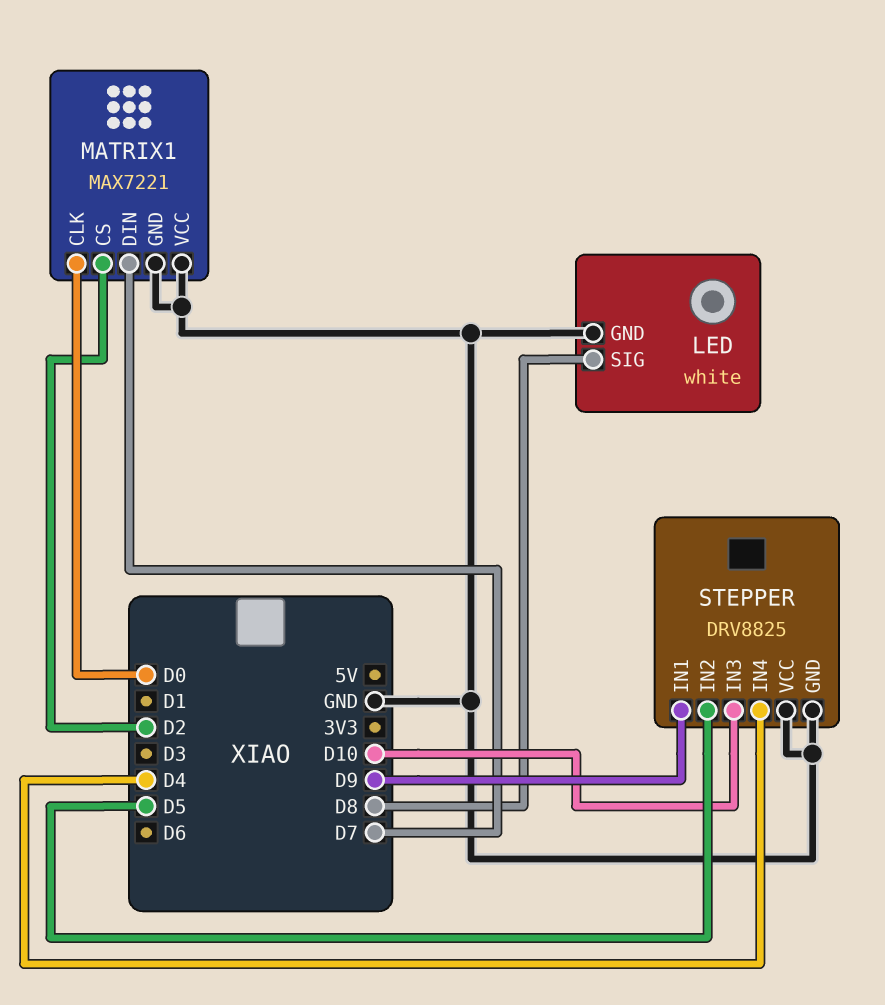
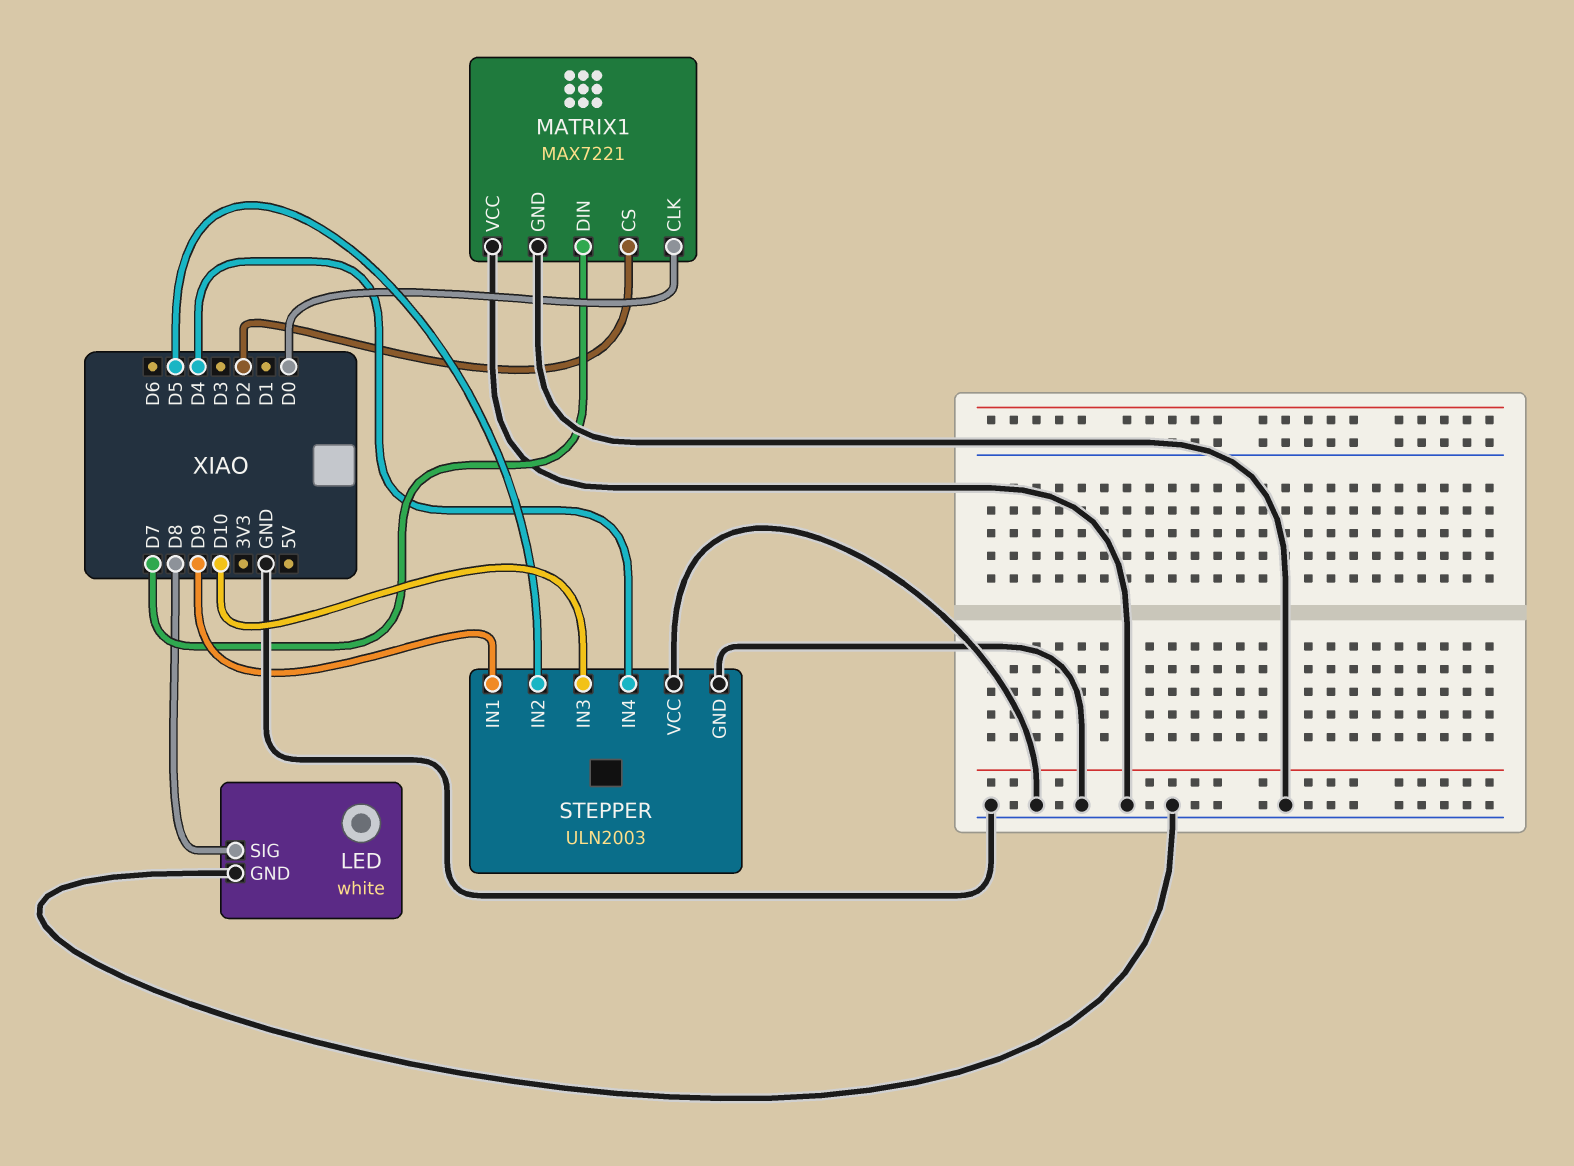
STEPPER: DRV8825 -> ULN2003

